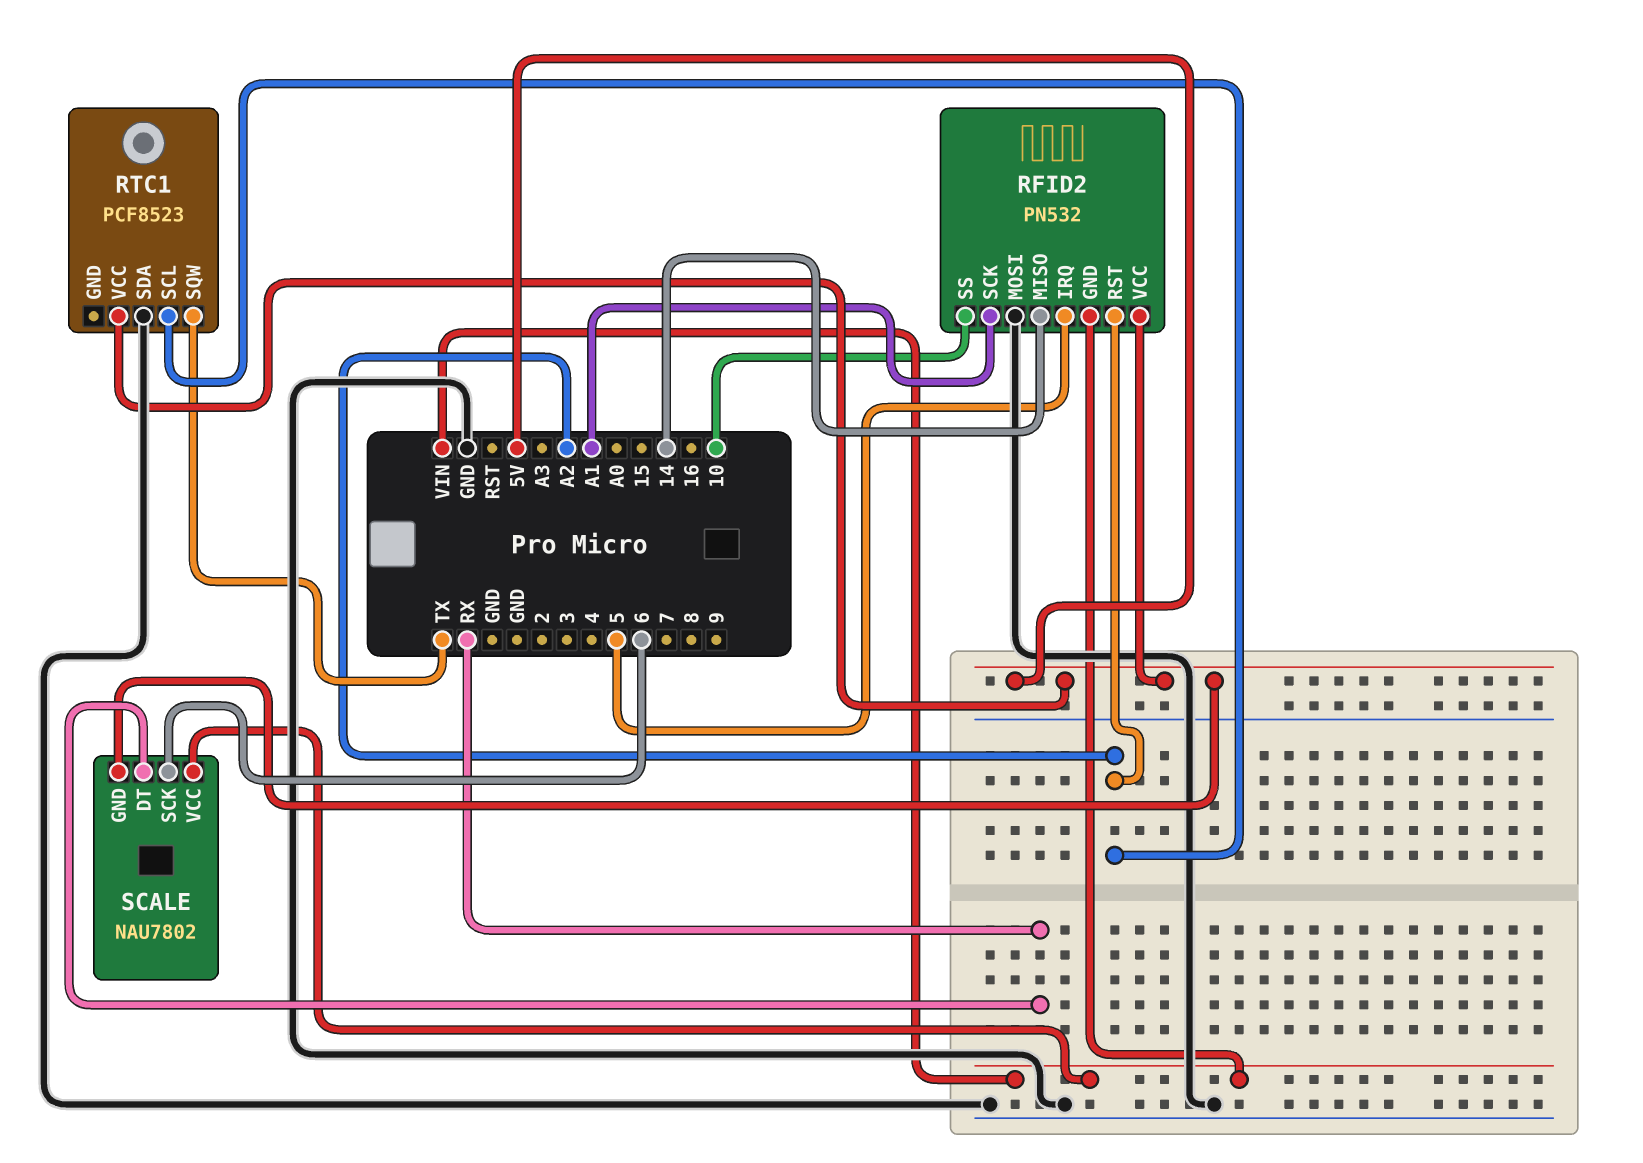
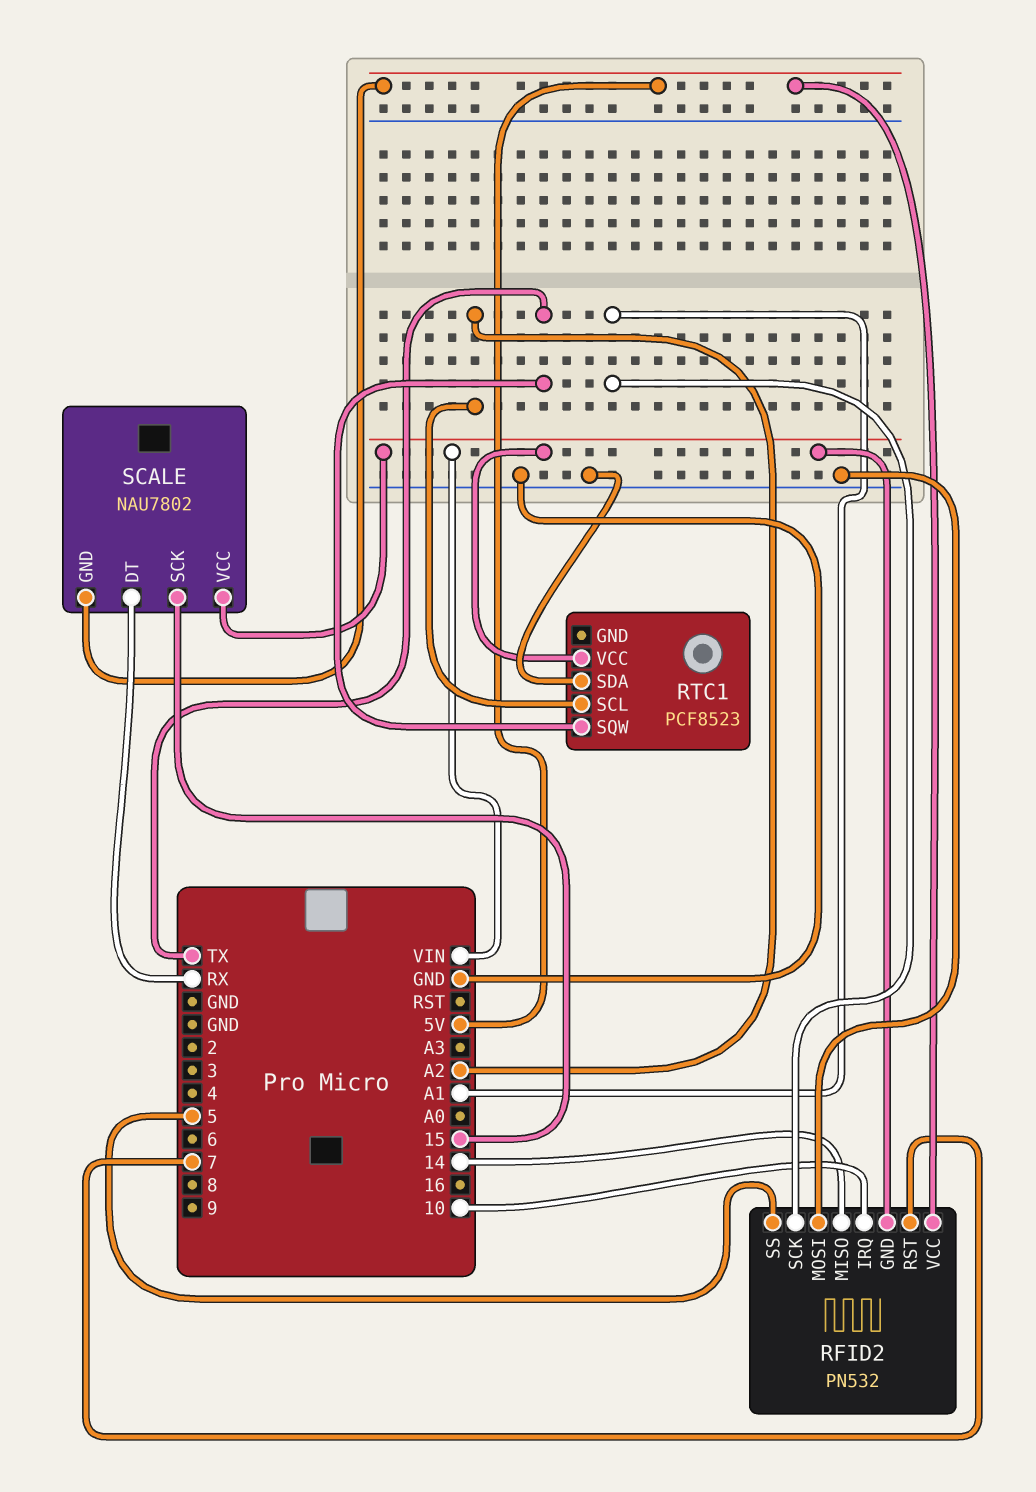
RFID2 pin IRQ: 5 -> 10
RFID2 pin RST: A2 -> 7
RFID2 pin SS: 10 -> 5
RTC1 pin VCC: 5V -> VIN
SCALE pin SCK: 6 -> 15

